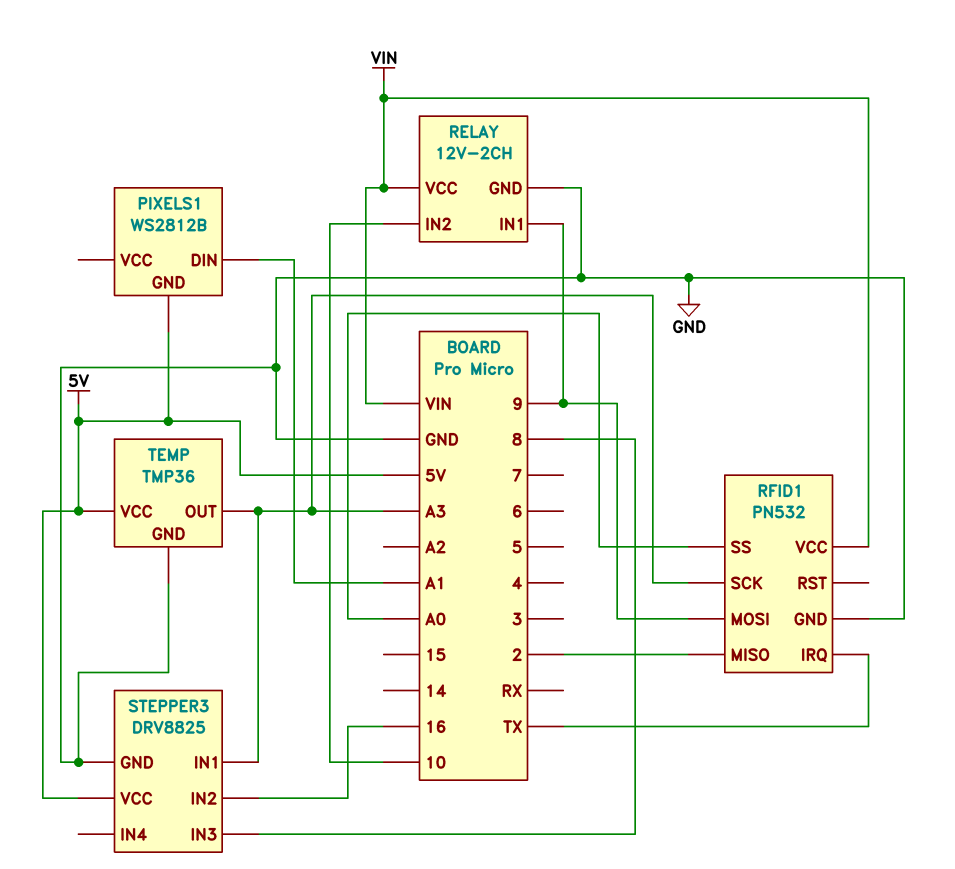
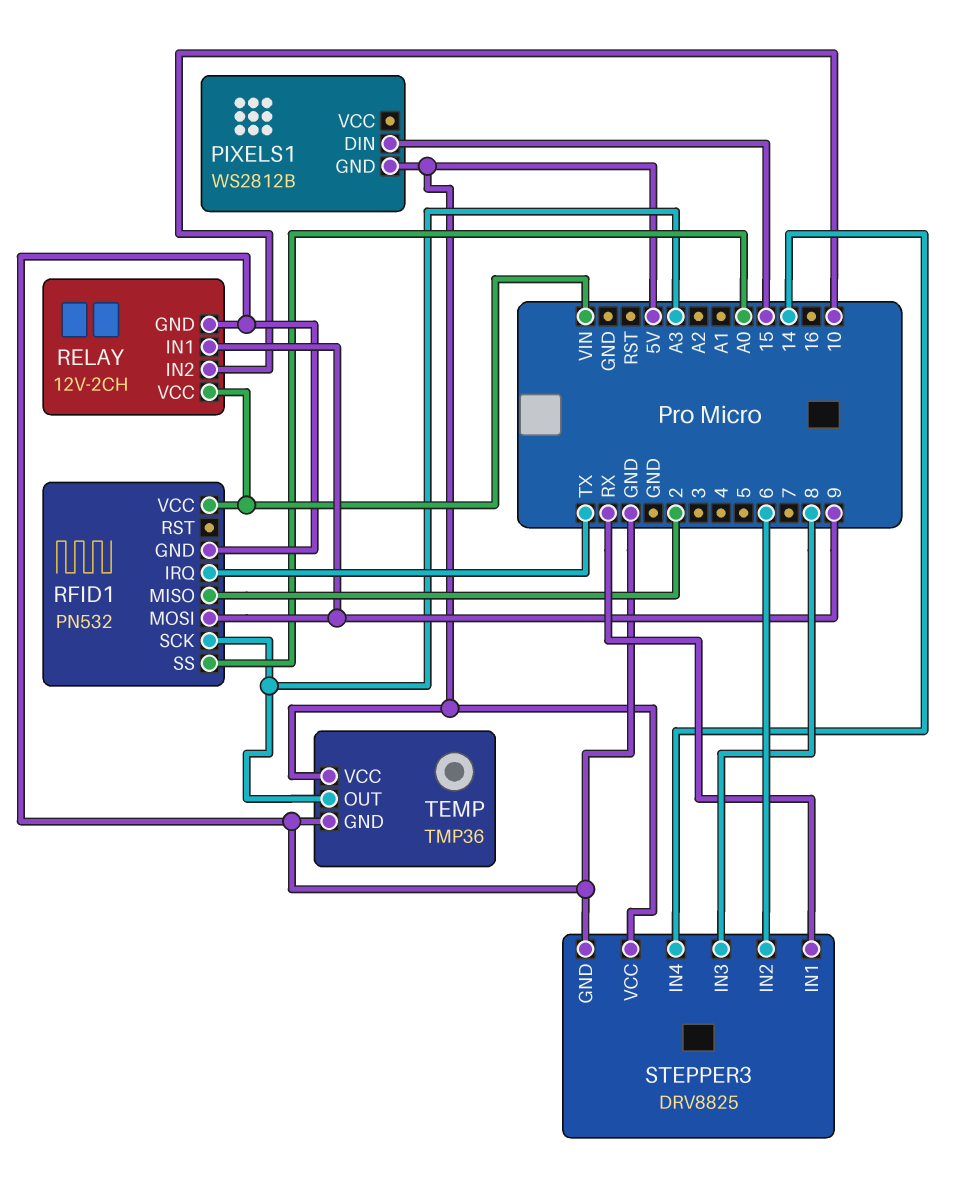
PIXELS1 pin DIN: A1 -> 15
STEPPER3 pin IN1: A3 -> RX
STEPPER3 pin IN2: 16 -> 6
STEPPER3 pin IN4: none -> 14

